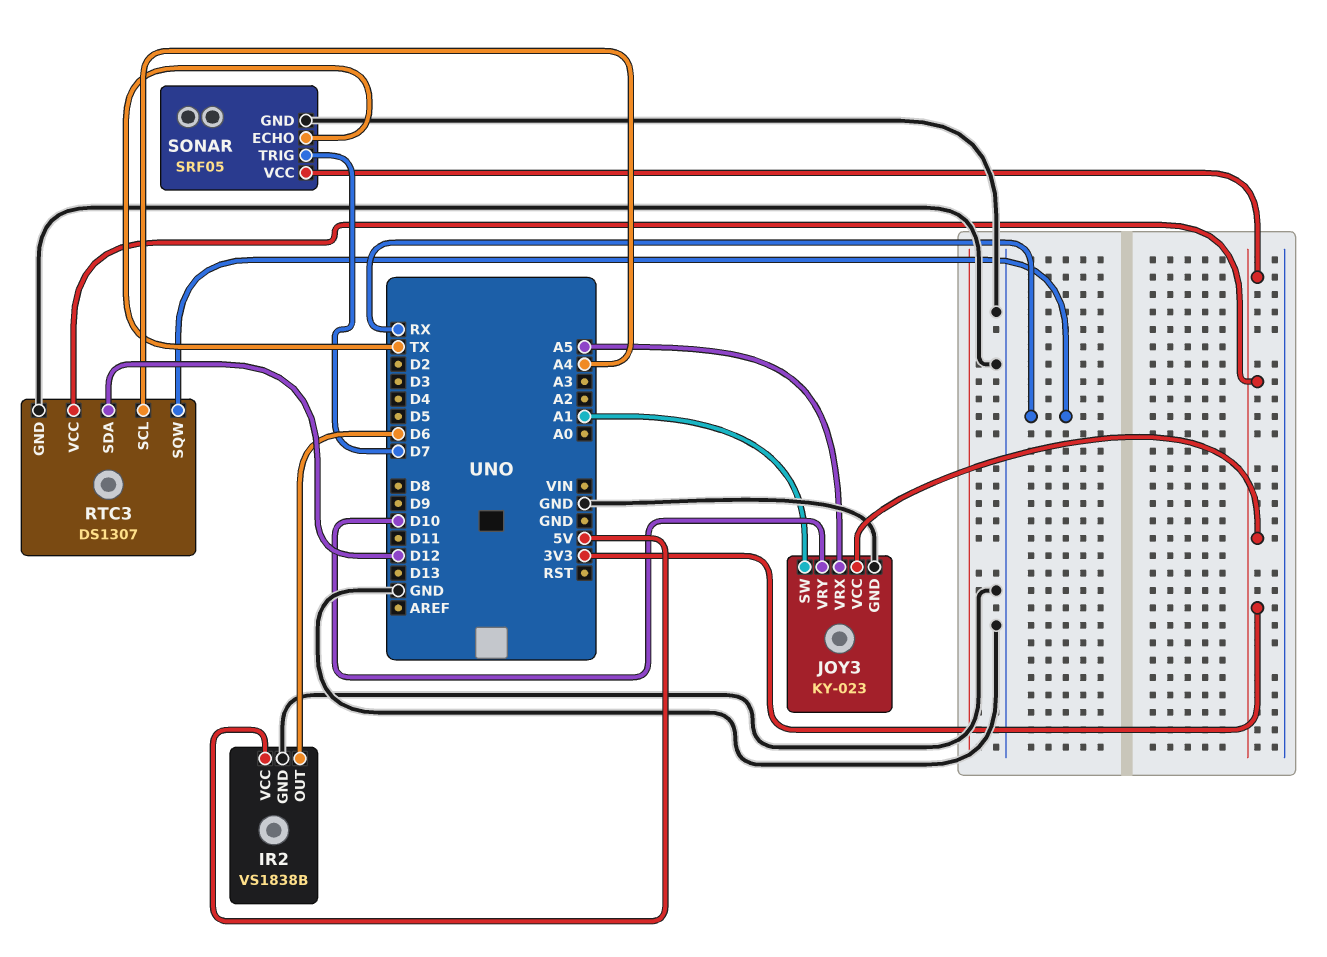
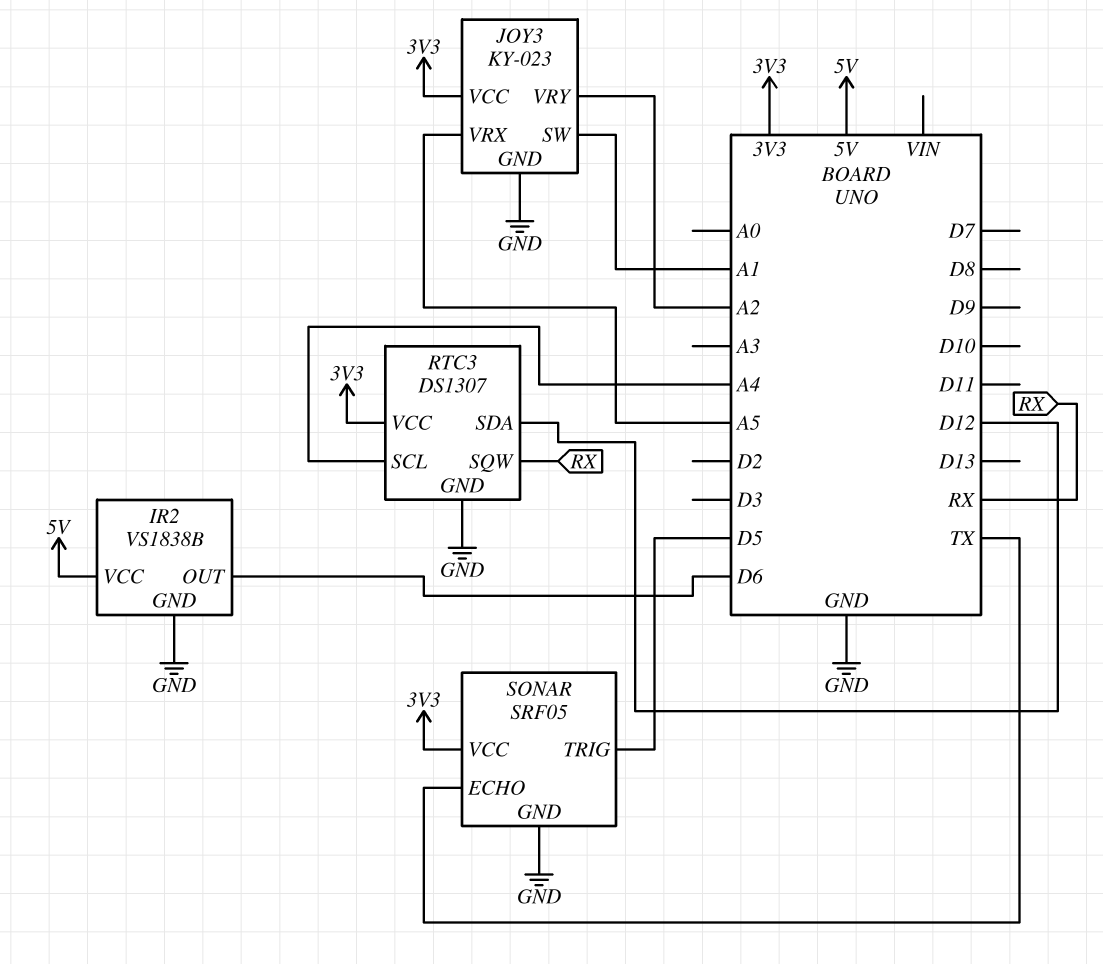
JOY3 pin VRY: D10 -> A2
SONAR pin TRIG: D7 -> D5

